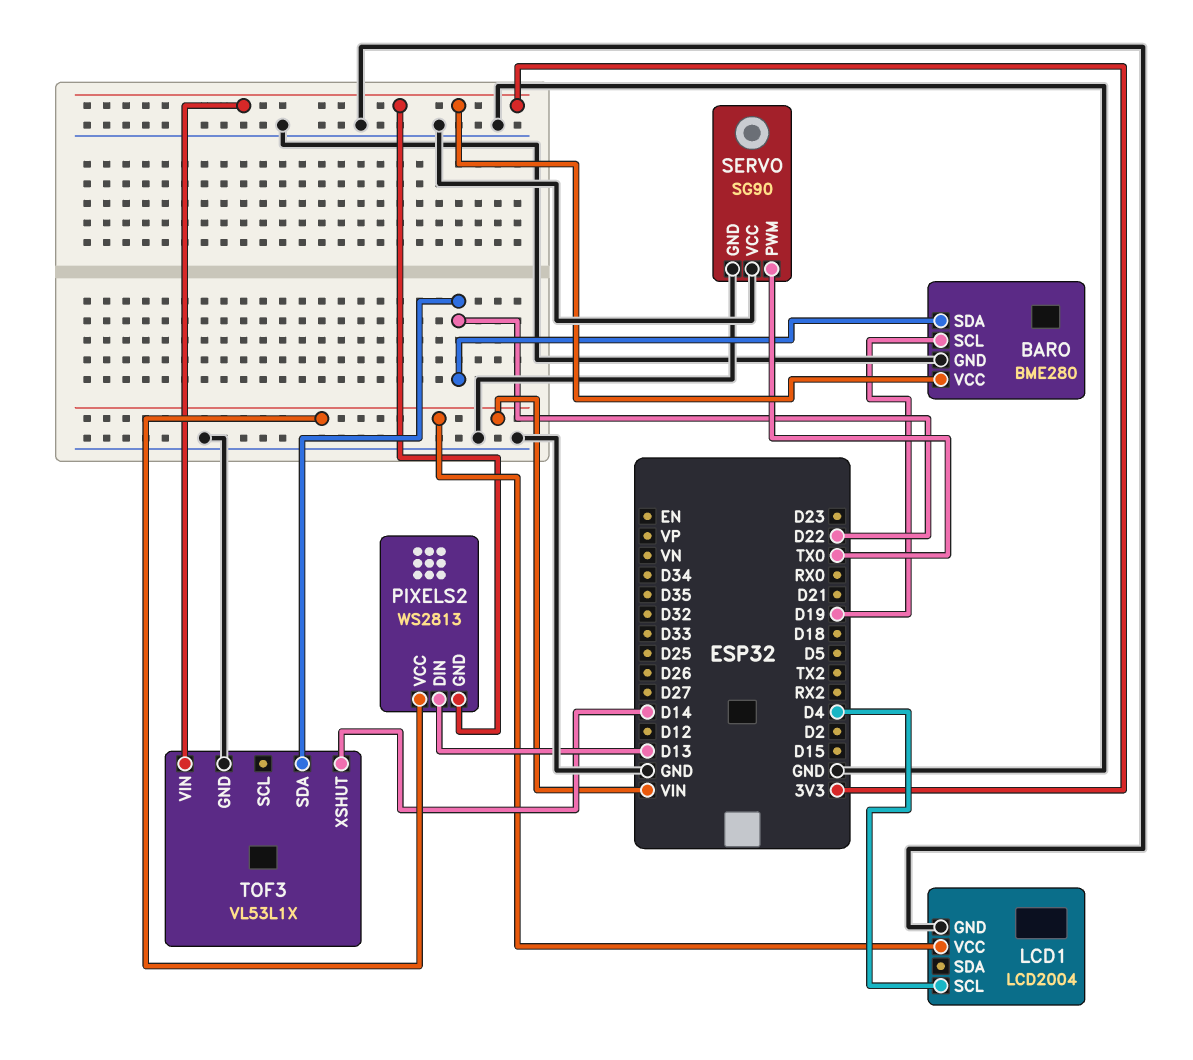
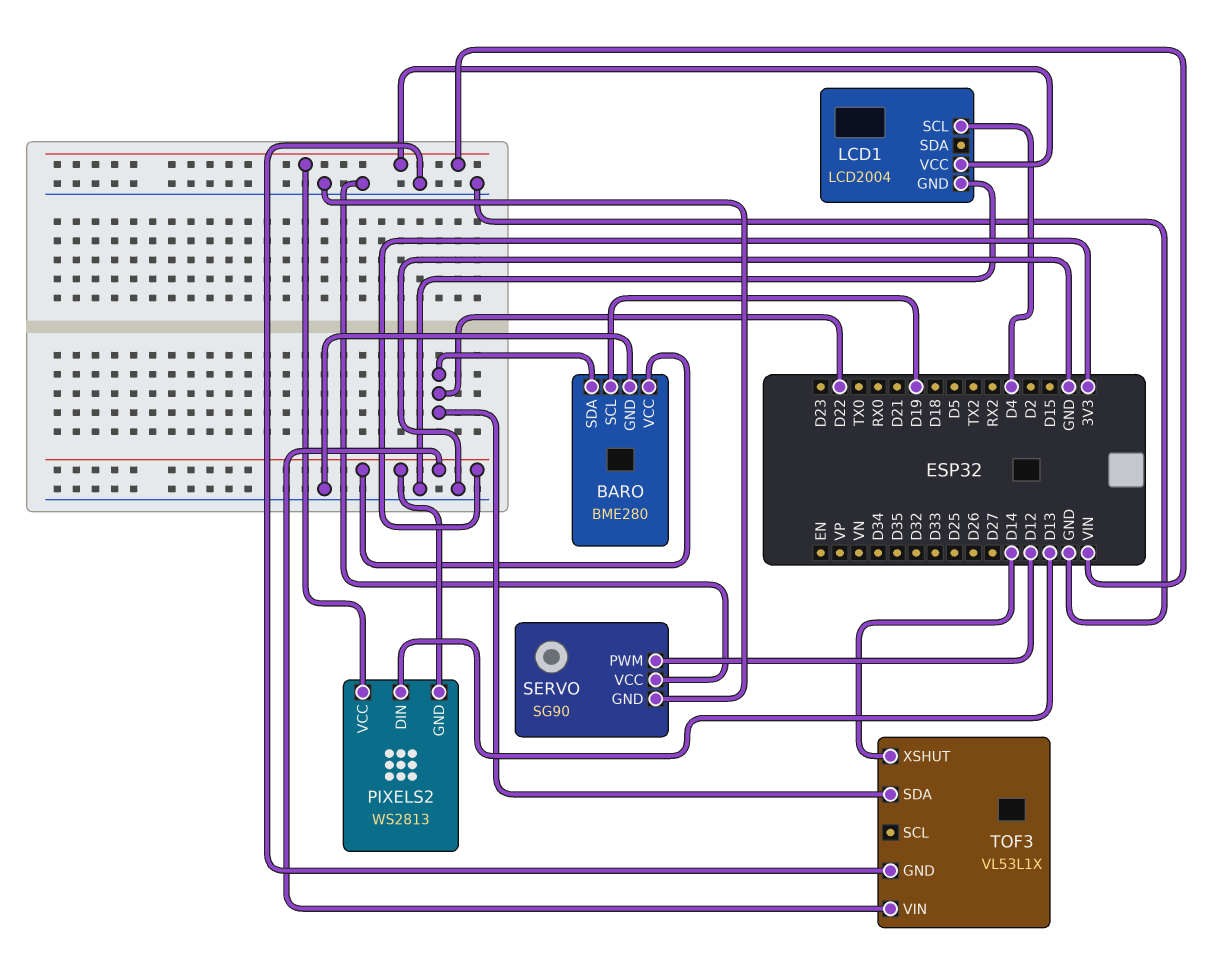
SERVO pin PWM: TX0 -> D12

